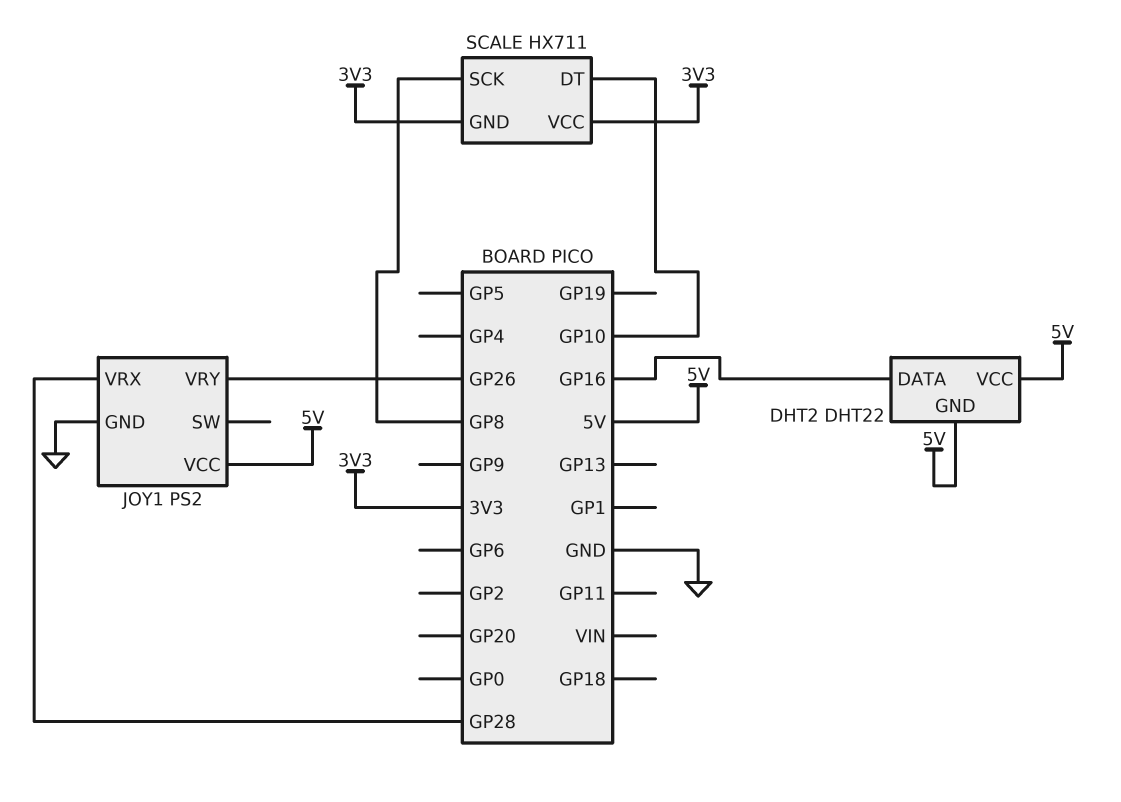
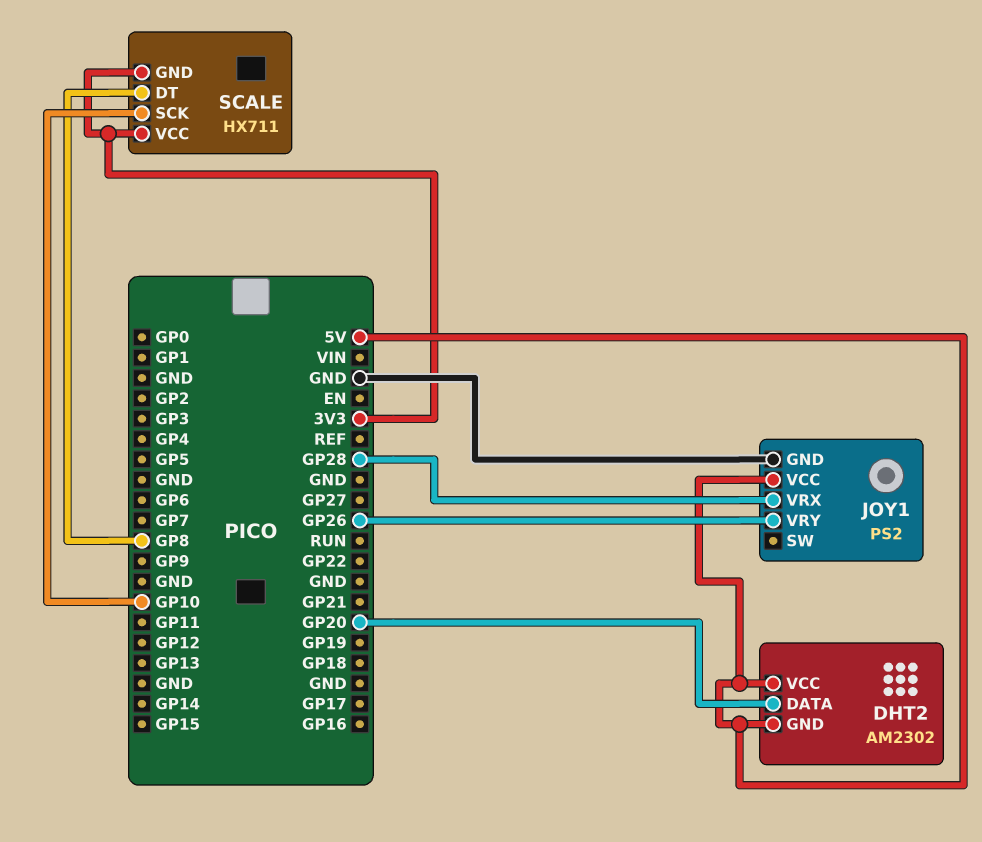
DHT2: DHT22 -> AM2302
DHT2 pin DATA: GP16 -> GP20
SCALE pin DT: GP10 -> GP8
SCALE pin SCK: GP8 -> GP10

